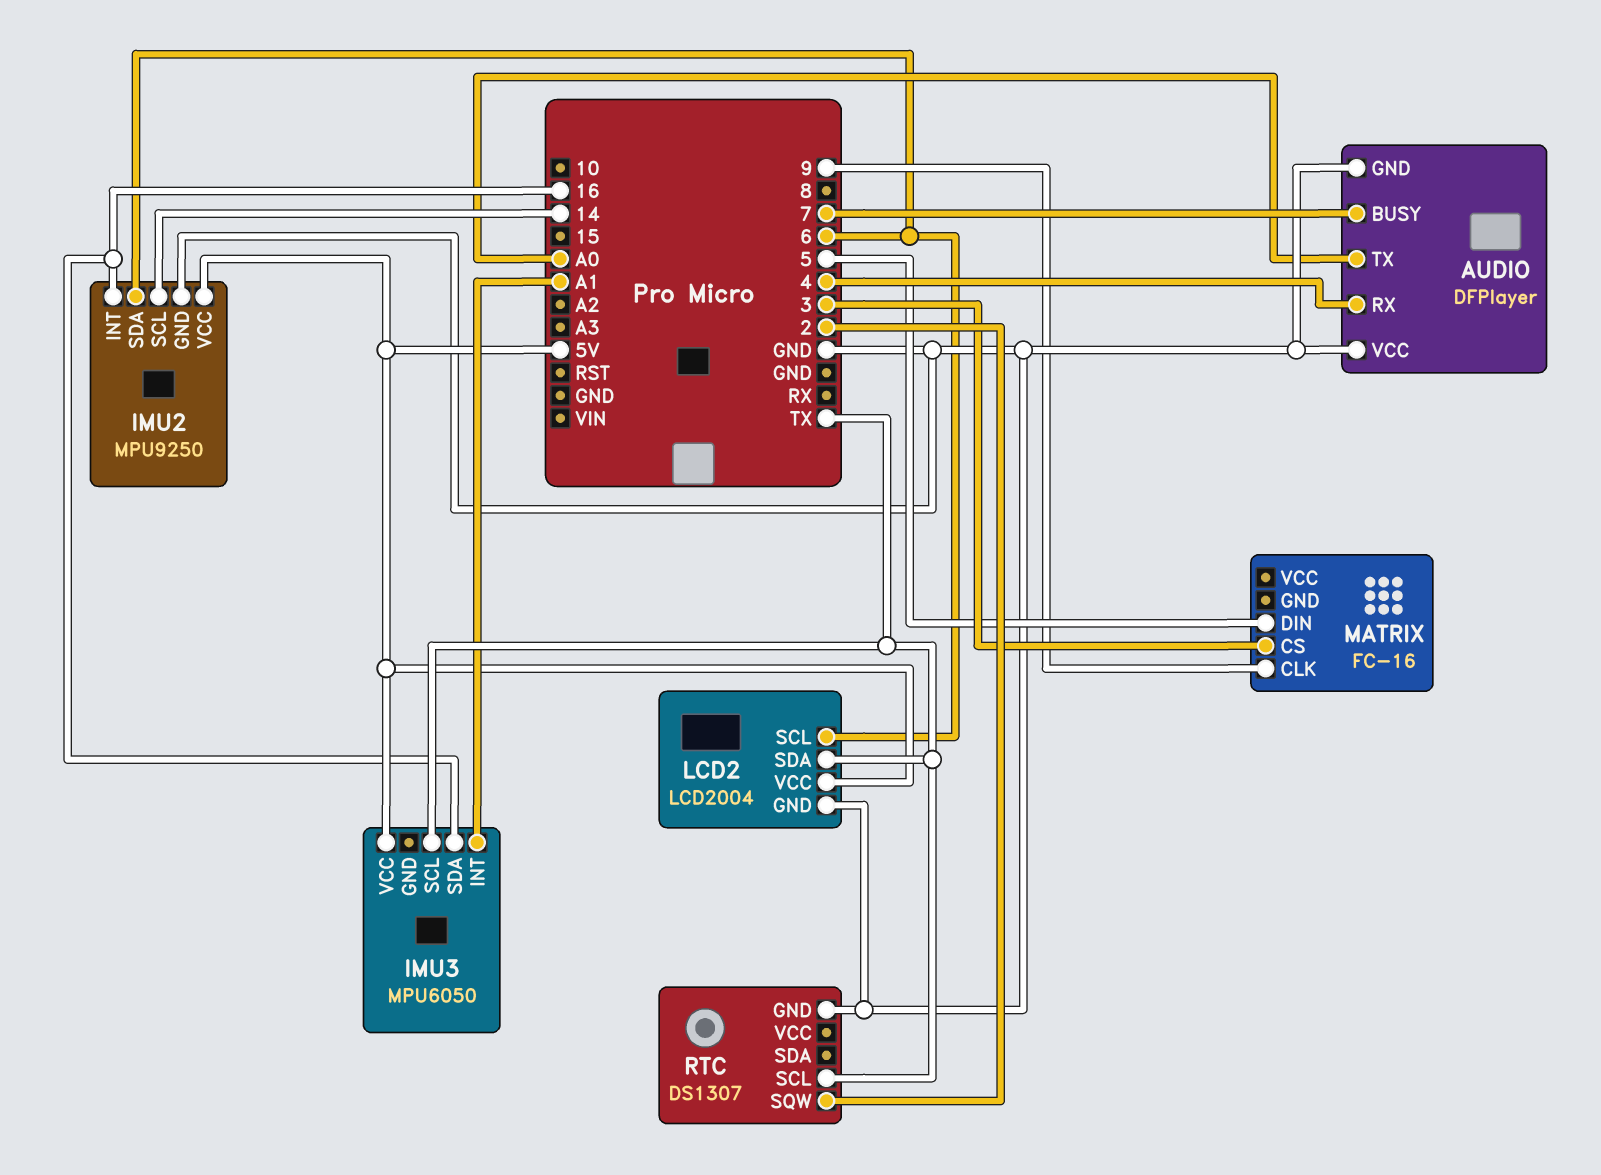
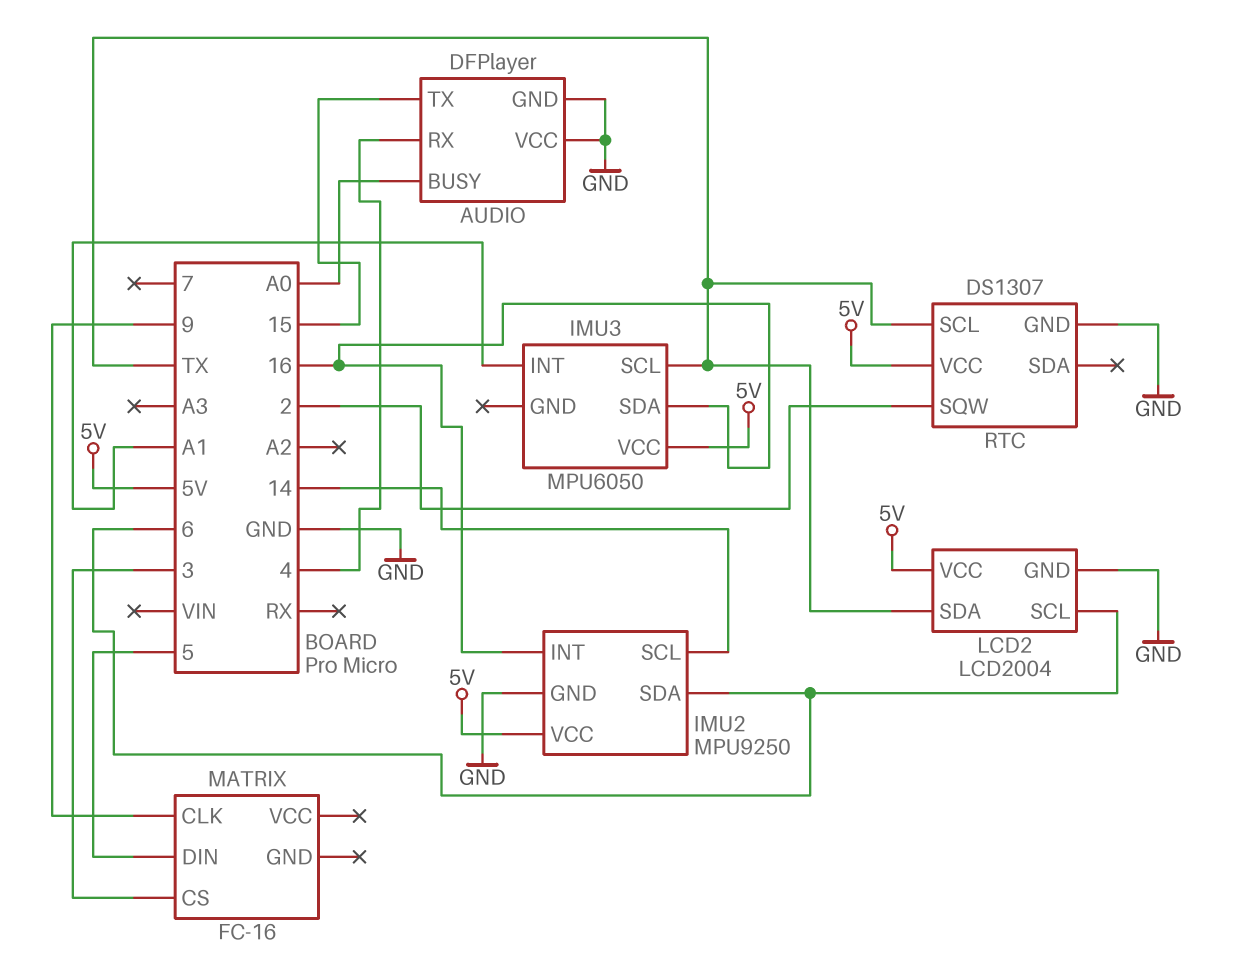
AUDIO pin BUSY: 7 -> A0
AUDIO pin TX: A0 -> 15
RTC pin VCC: none -> 5V

